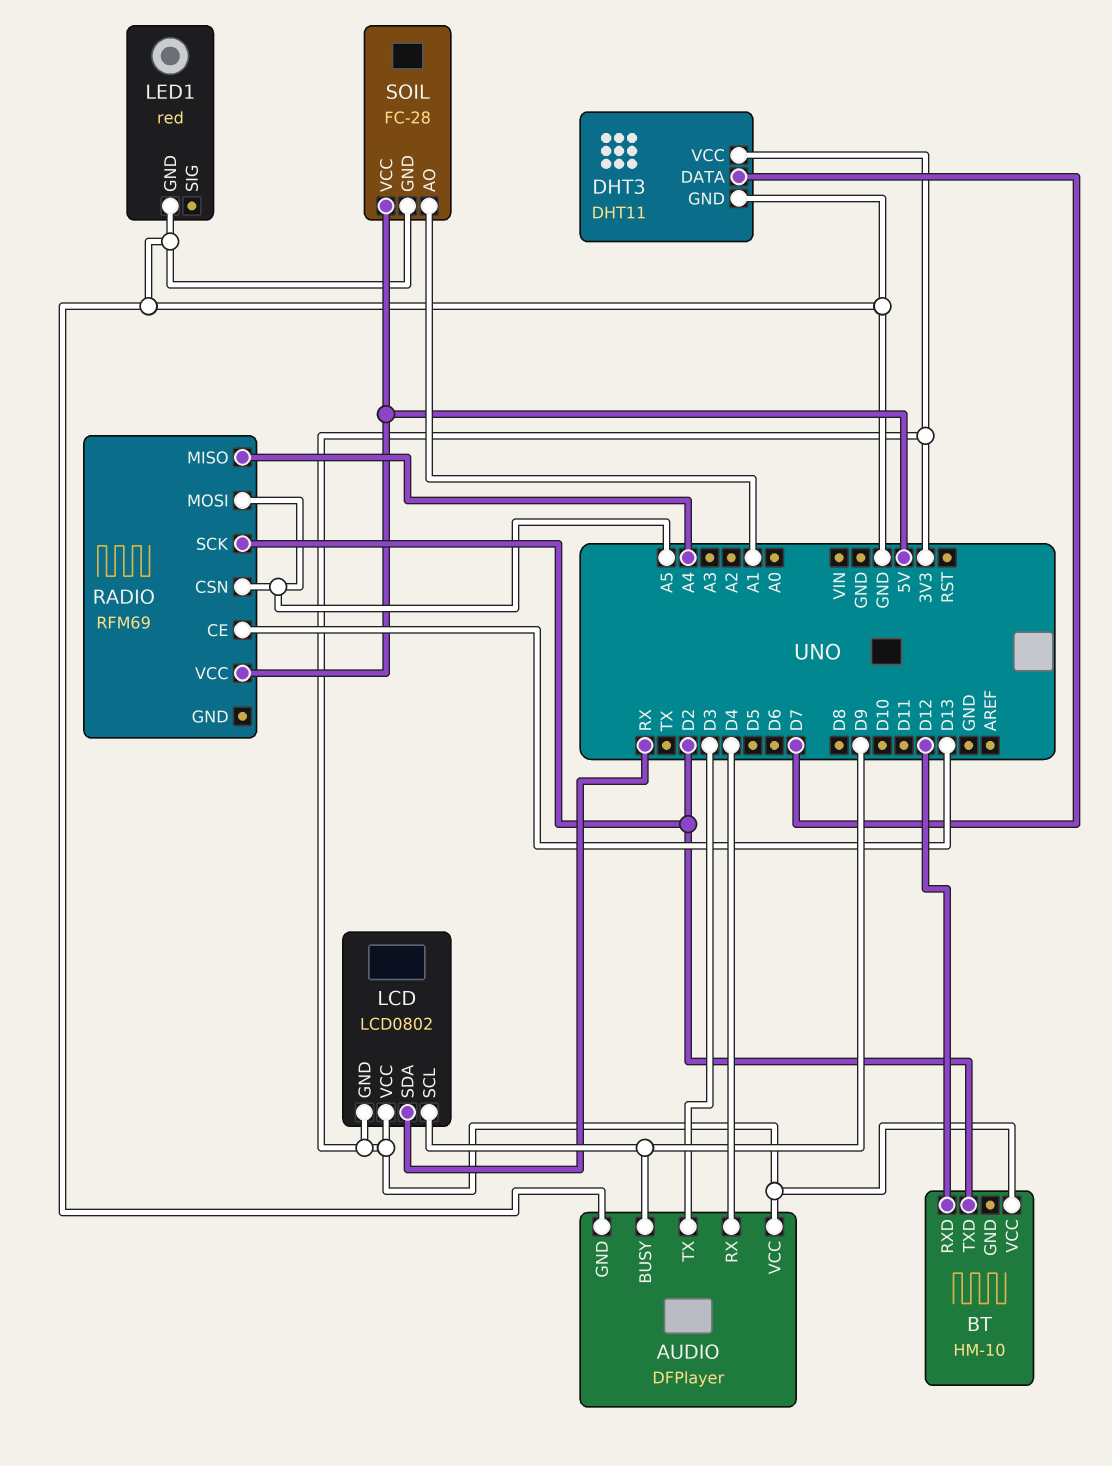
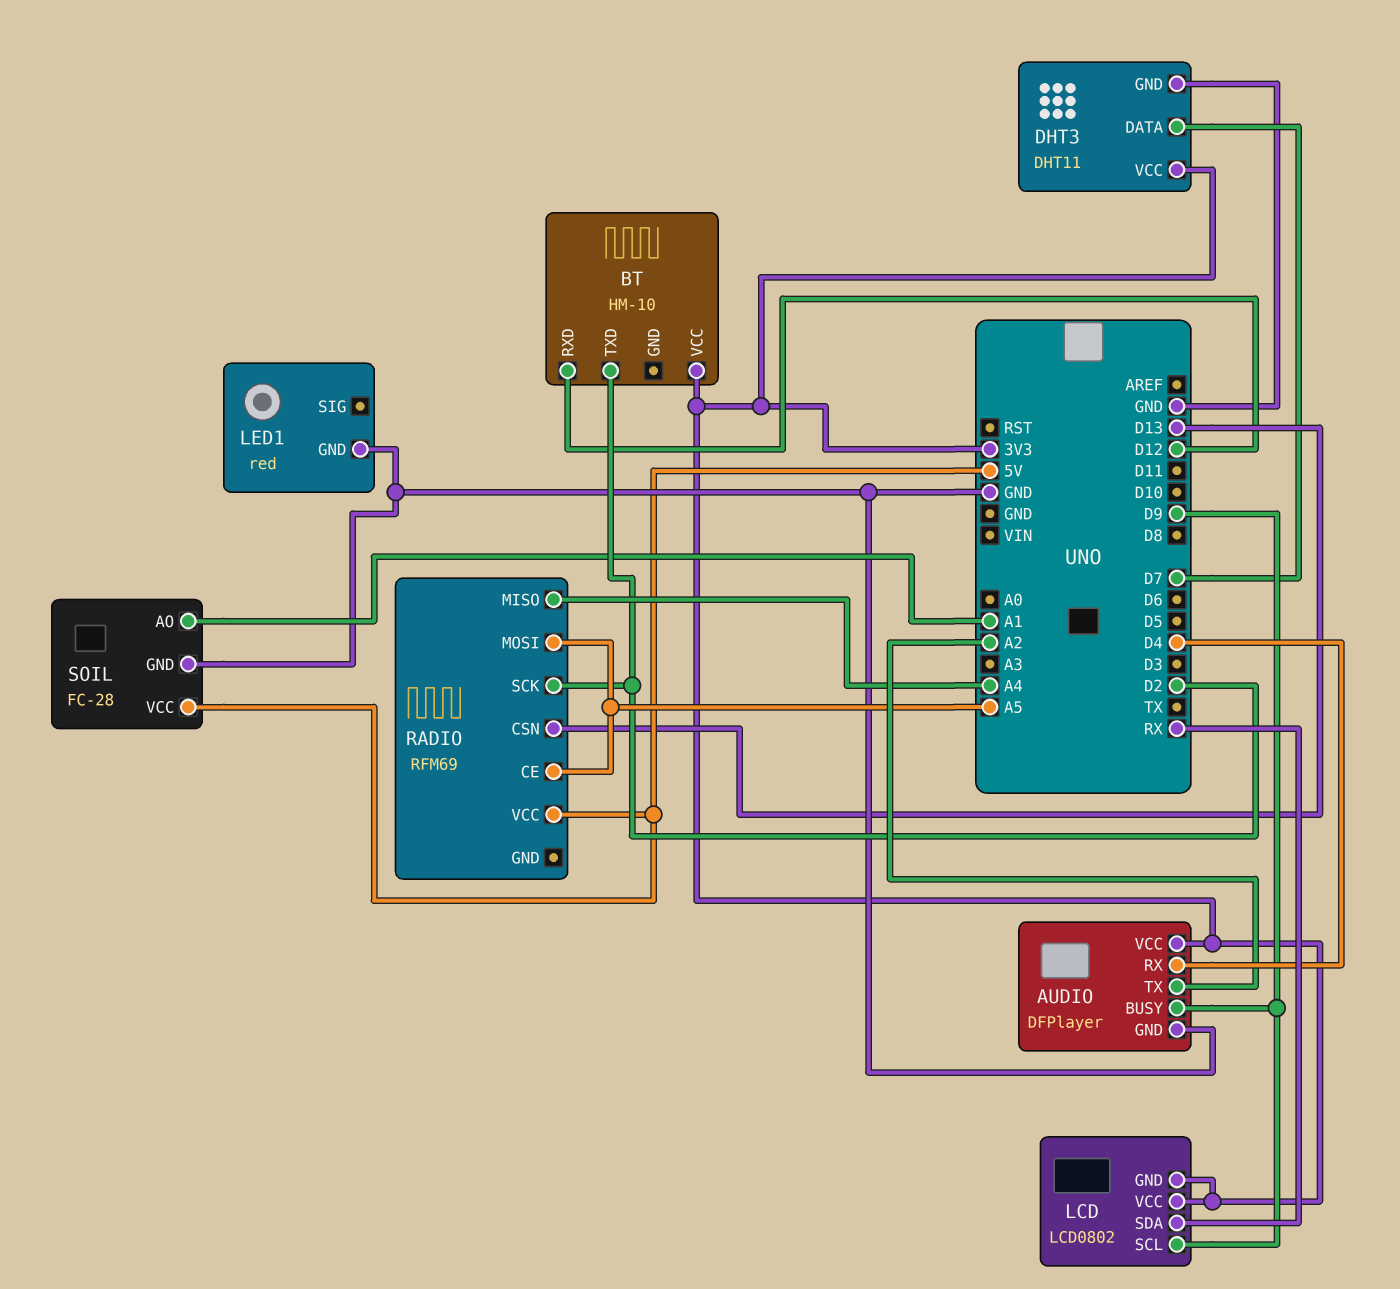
AUDIO pin TX: D3 -> A2
RADIO pin CE: D13 -> A5
RADIO pin CSN: A5 -> D13

